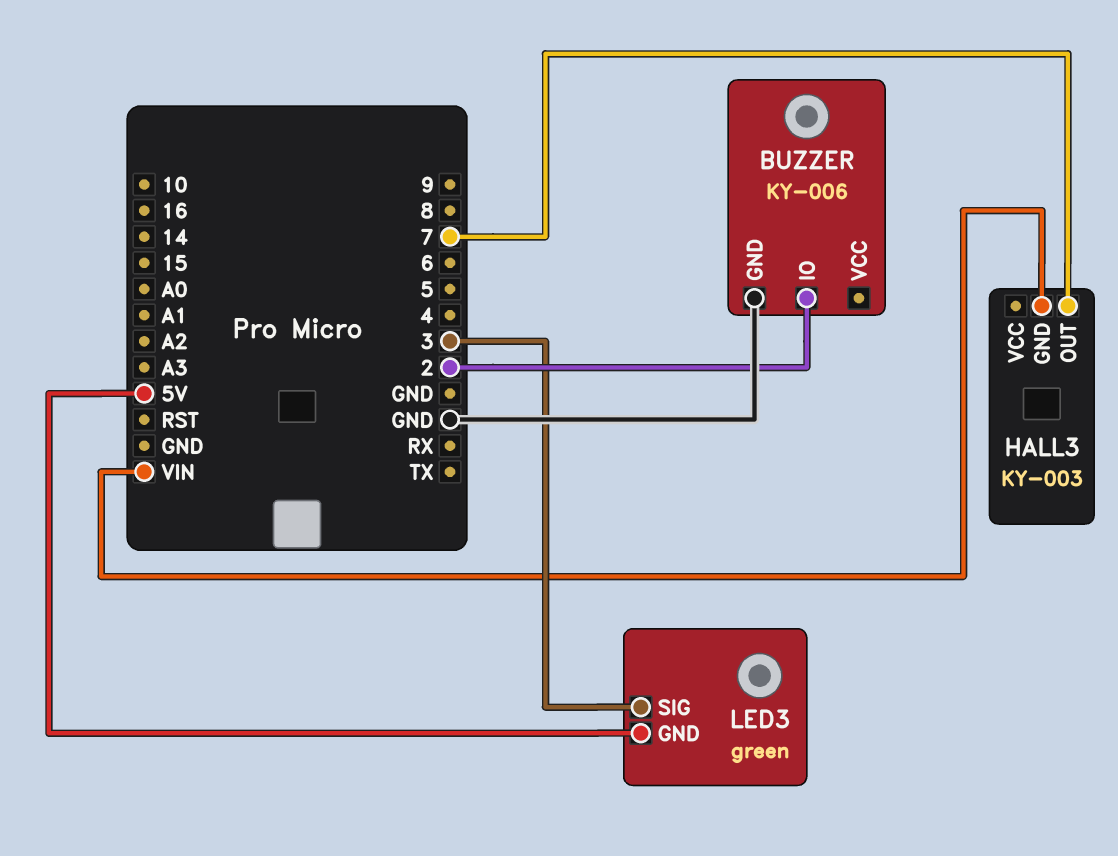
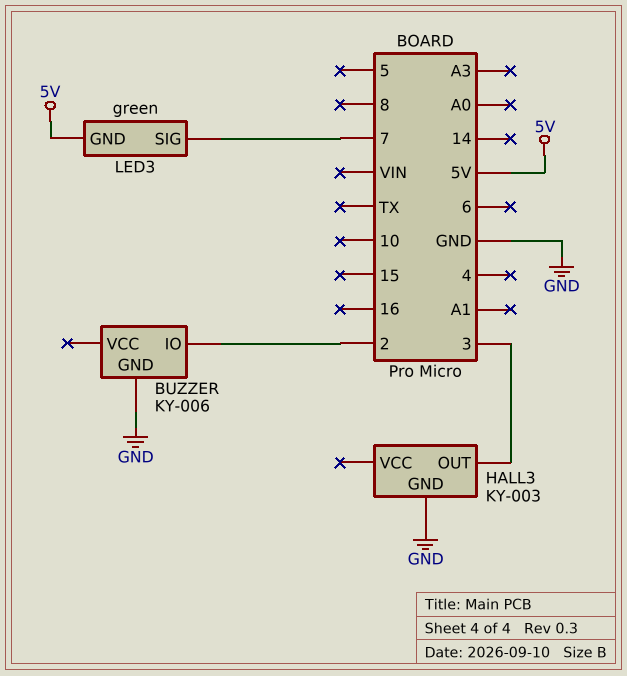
HALL3 pin GND: VIN -> GND
HALL3 pin OUT: 7 -> 3
LED3 pin SIG: 3 -> 7

